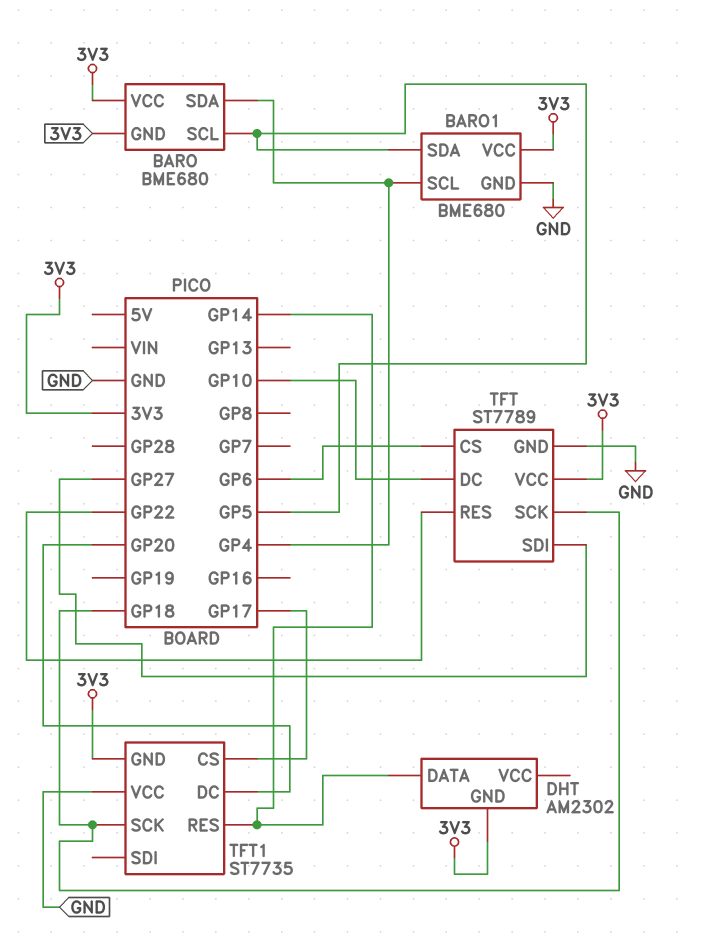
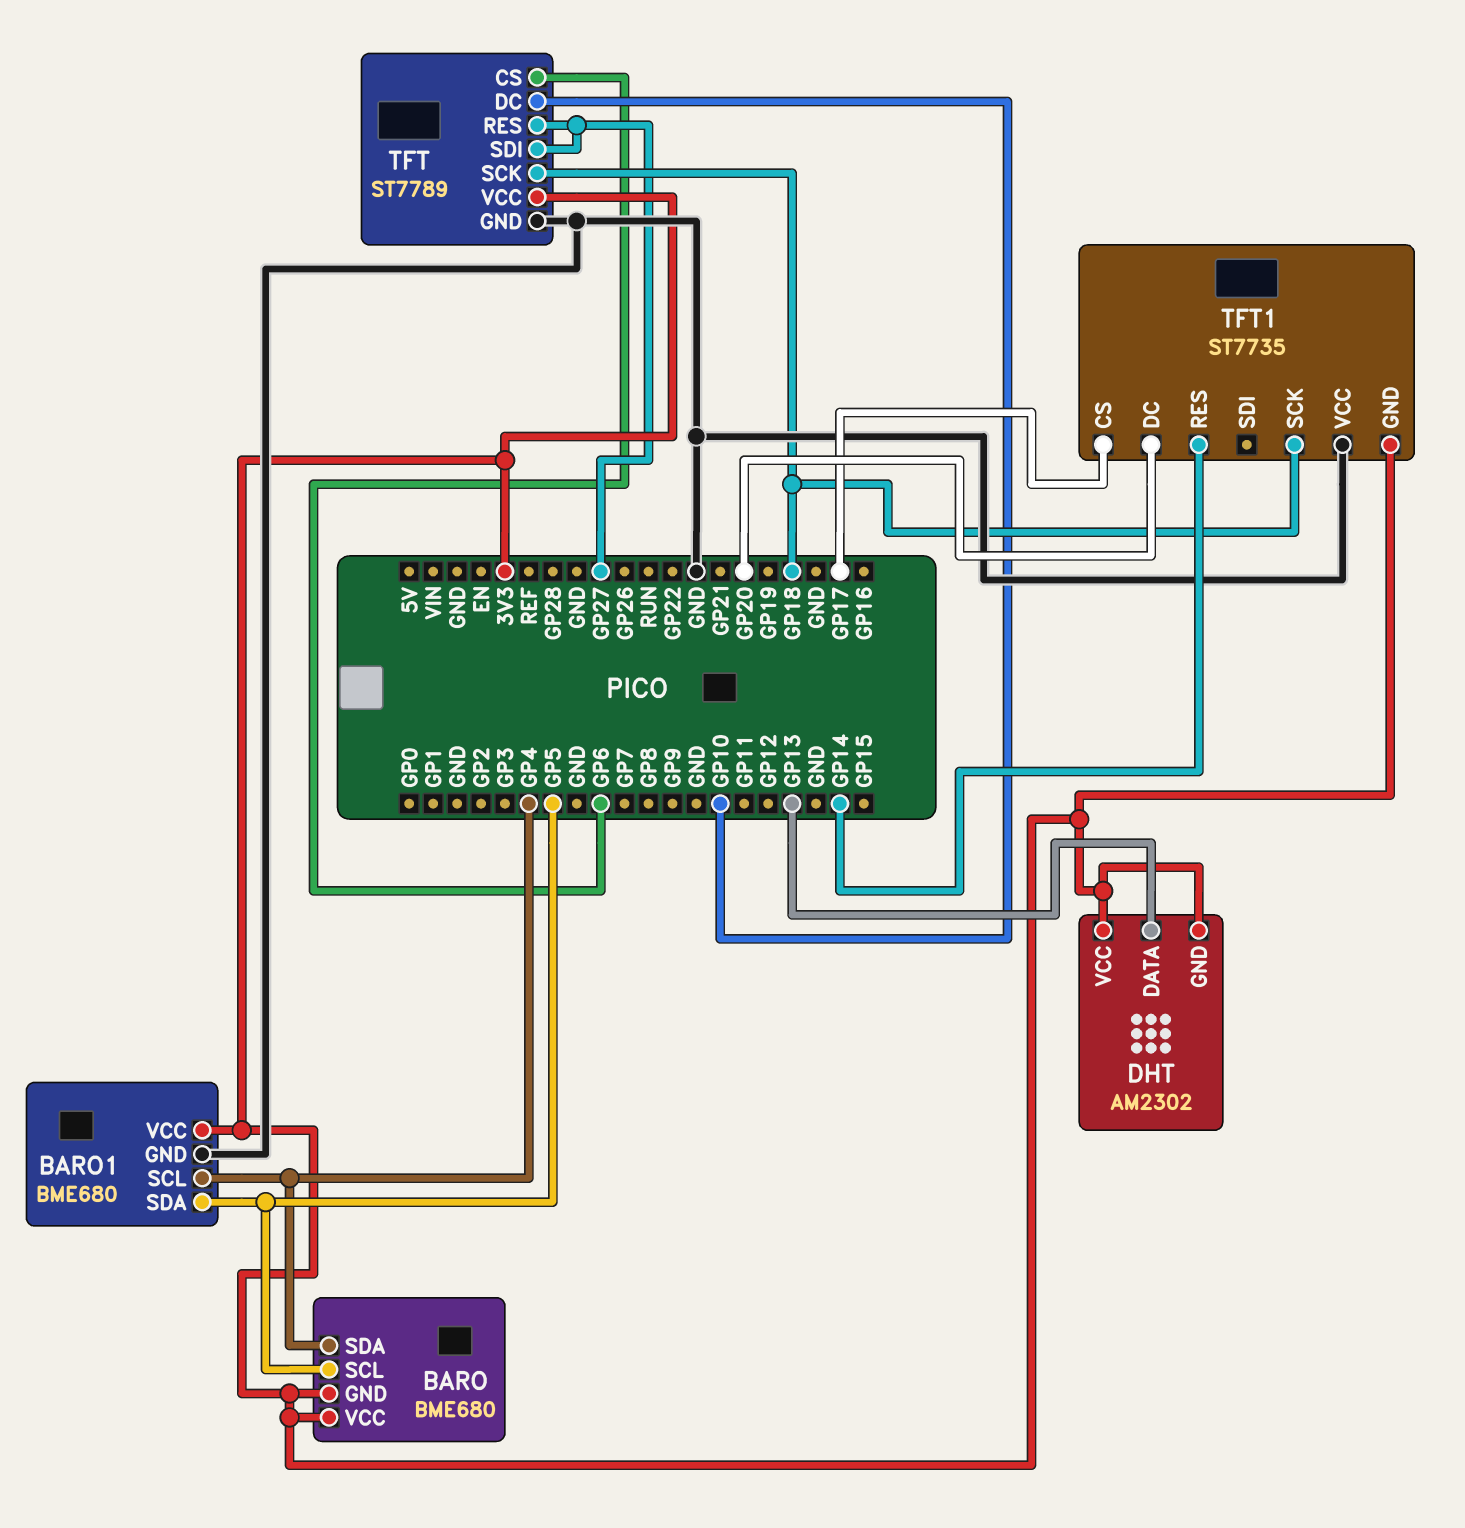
DHT pin DATA: GP14 -> GP13
DHT pin VCC: none -> 3V3
TFT pin RES: GP22 -> GP27

